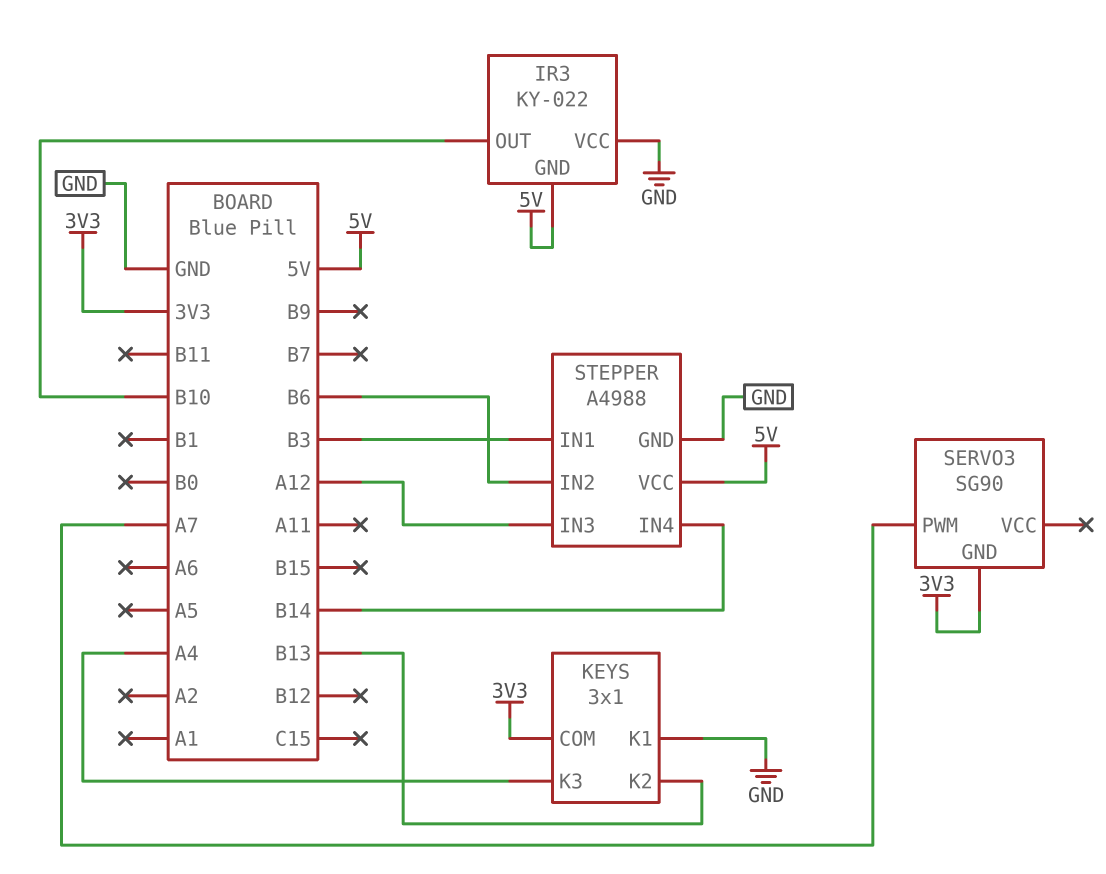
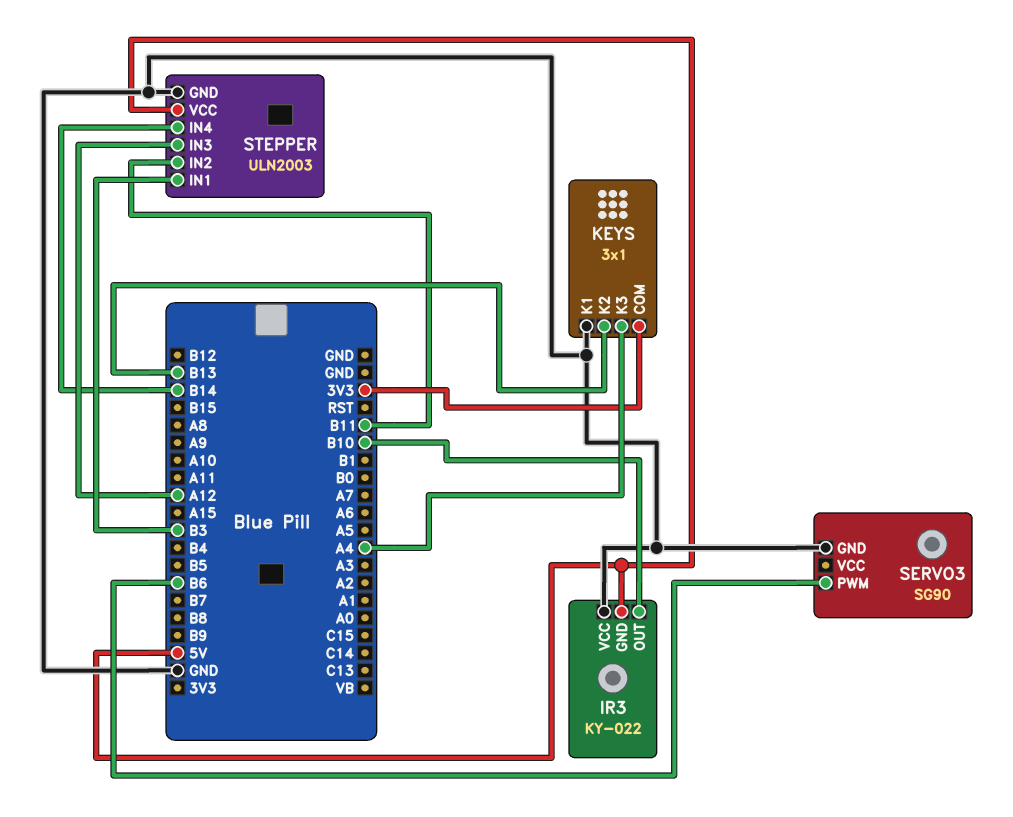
SERVO3 pin GND: 3V3 -> GND
SERVO3 pin PWM: A7 -> B6
STEPPER: A4988 -> ULN2003
STEPPER pin IN2: B6 -> B11

